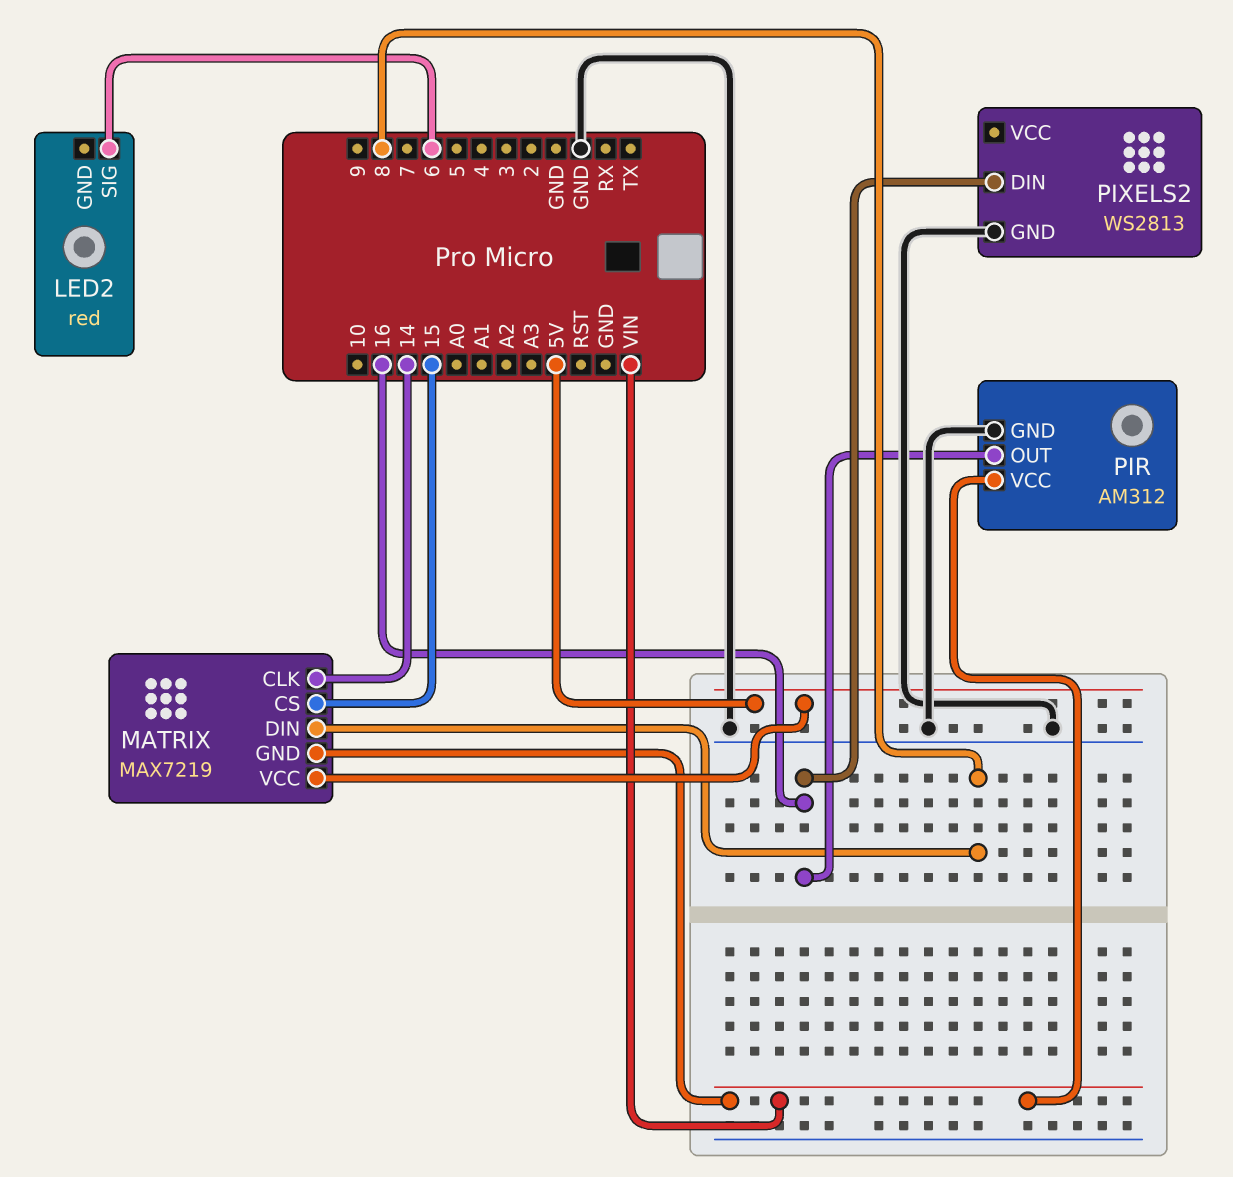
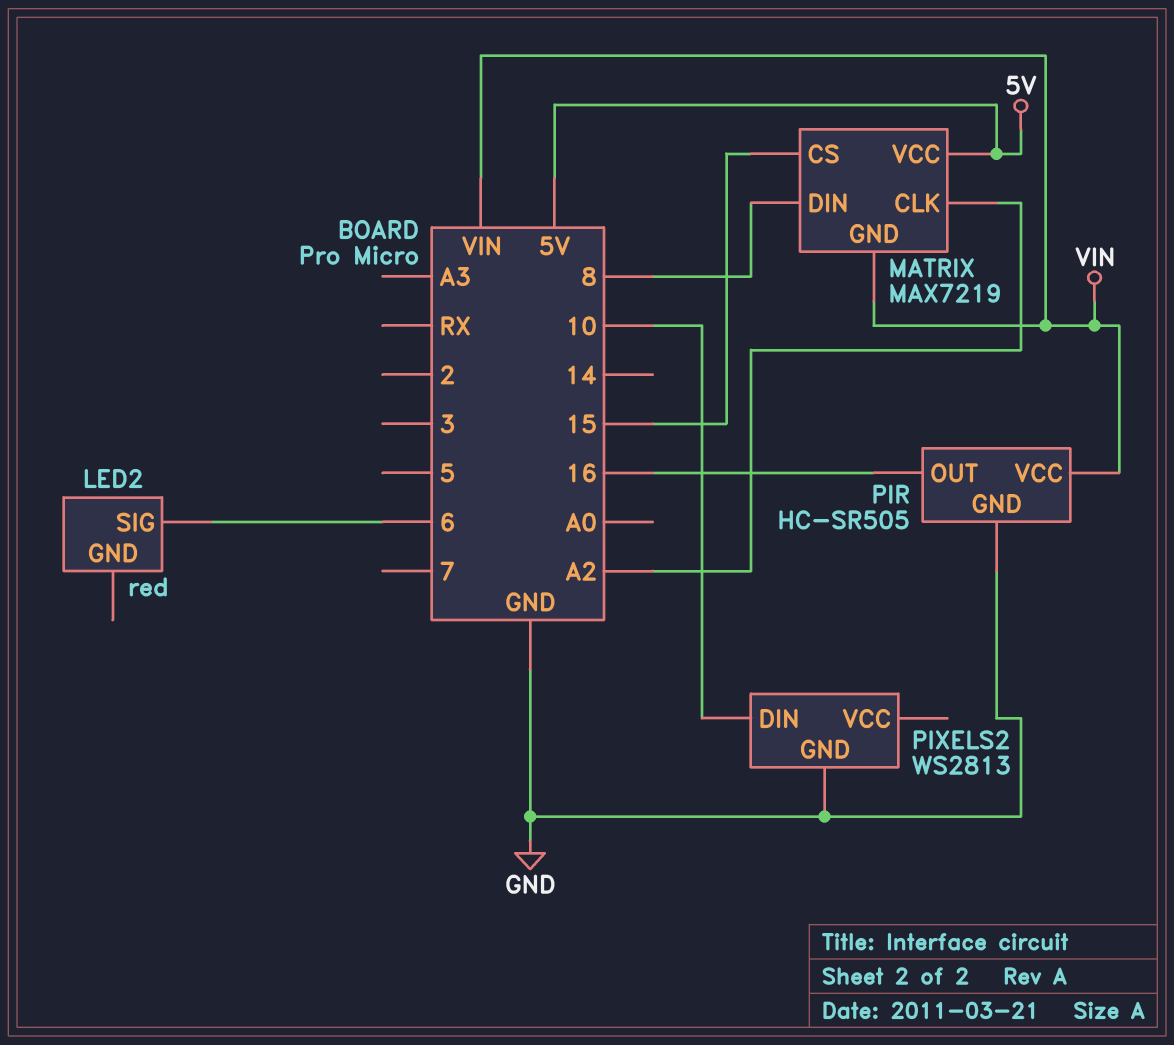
MATRIX pin CLK: 14 -> A2
PIR: AM312 -> HC-SR505
PIXELS2 pin DIN: 16 -> 10

